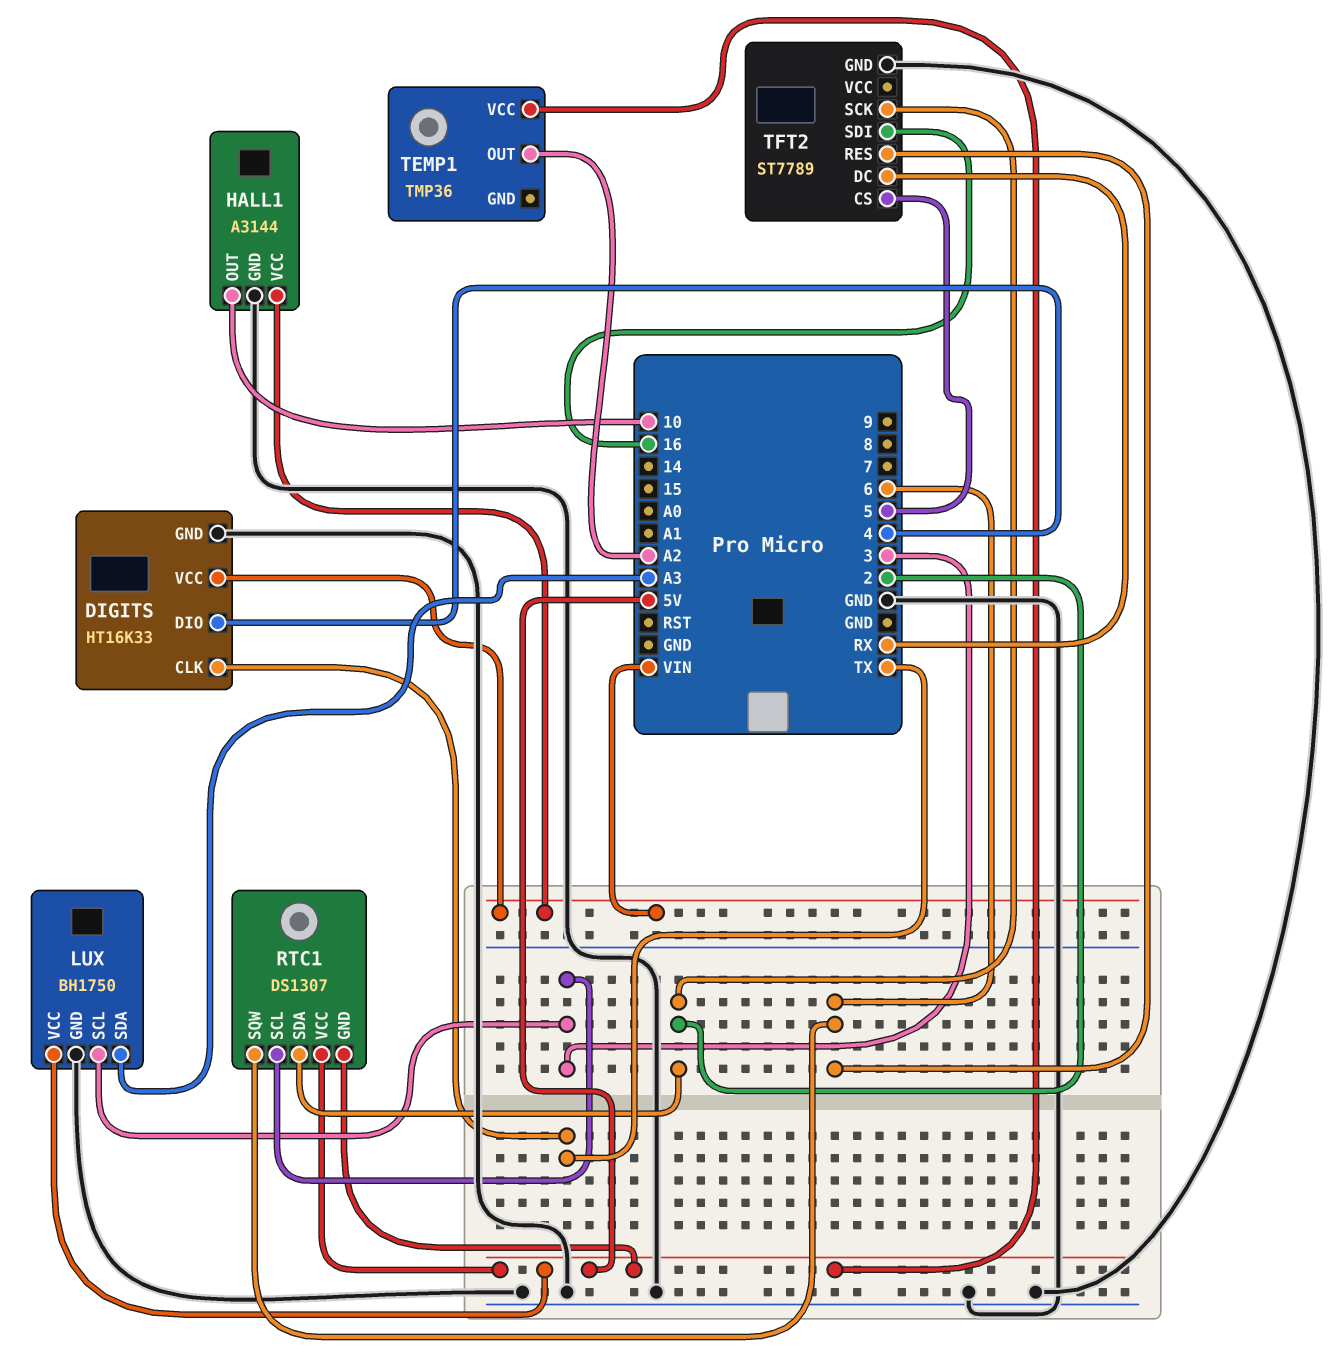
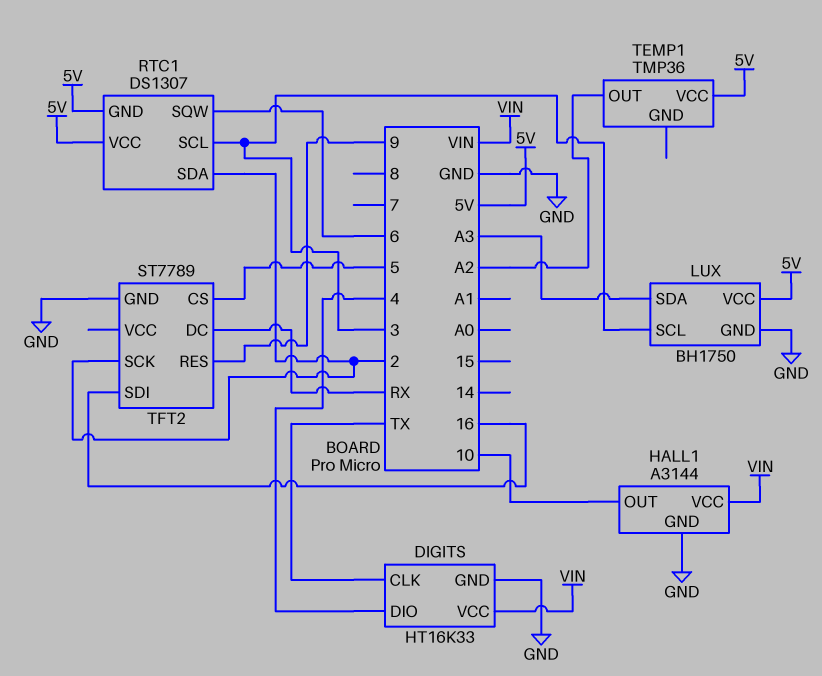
TFT2 pin RES: 6 -> 9

